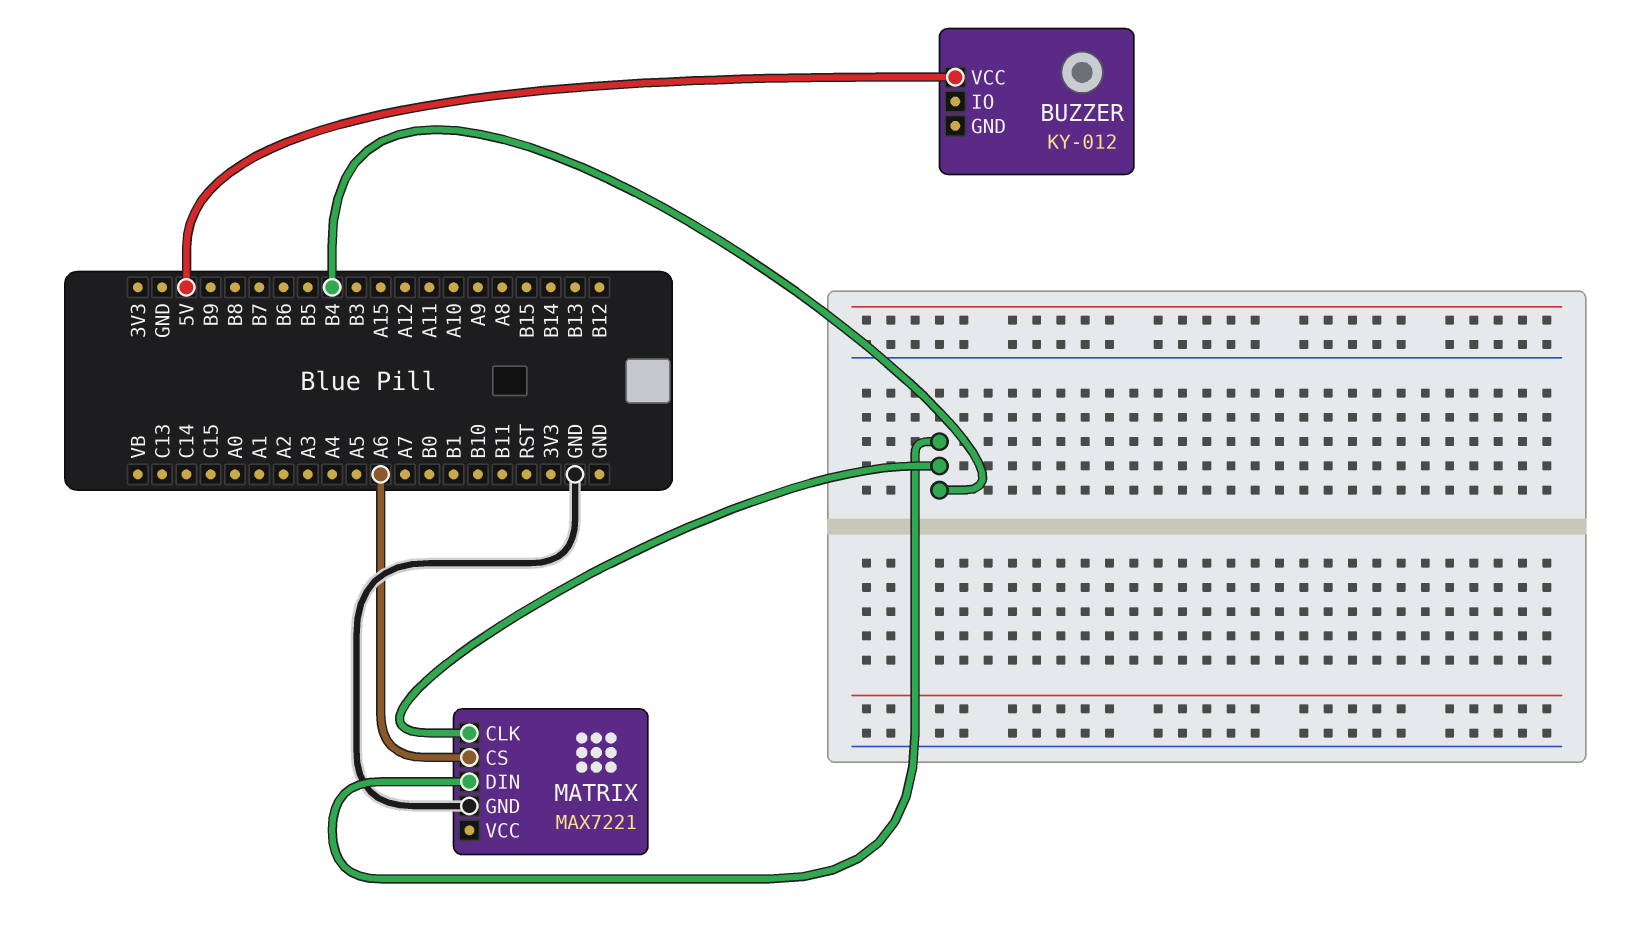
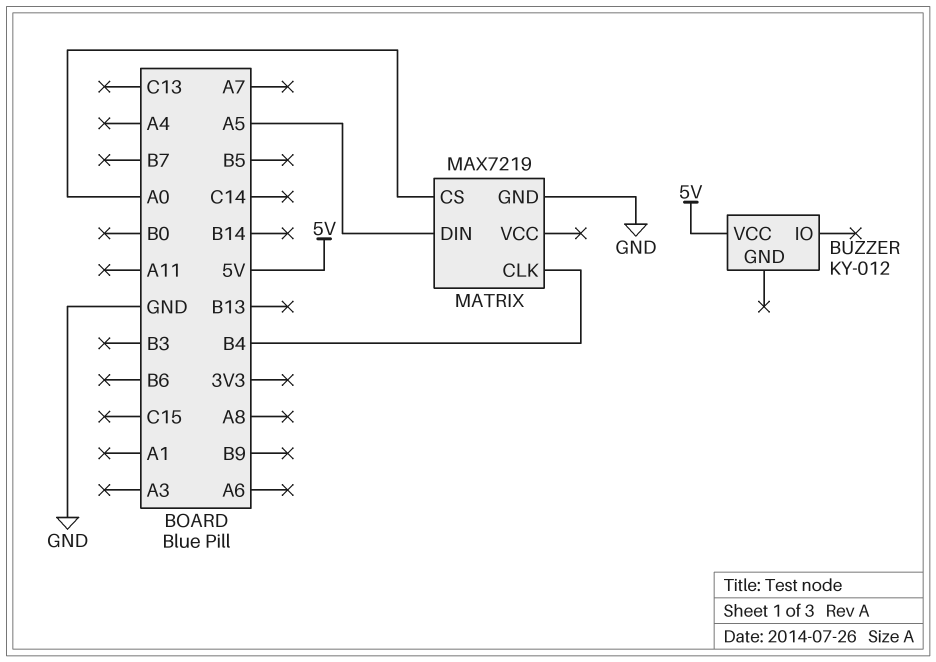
MATRIX: MAX7221 -> MAX7219
MATRIX pin CS: A6 -> A0
MATRIX pin DIN: B4 -> A5

